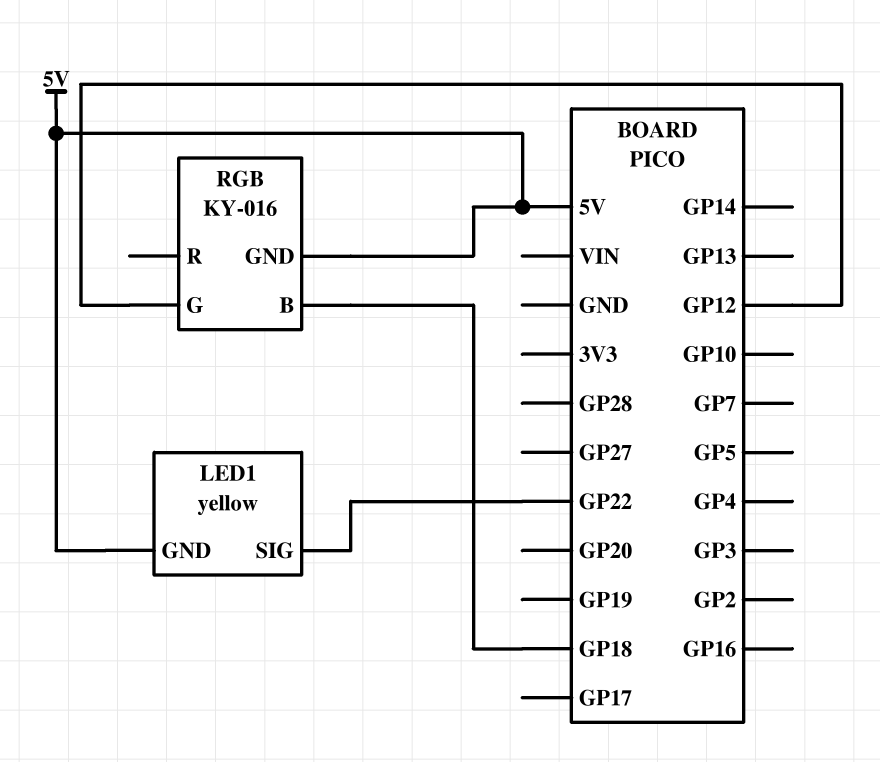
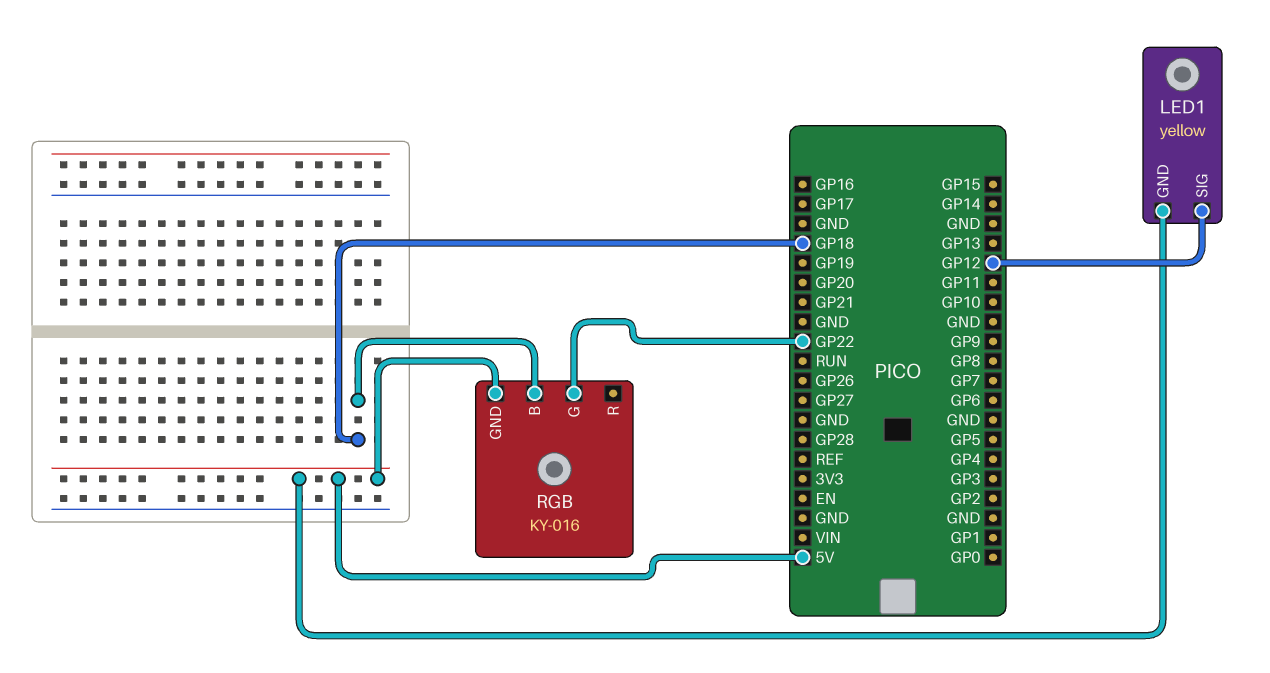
LED1 pin SIG: GP22 -> GP12
RGB pin G: GP12 -> GP22

